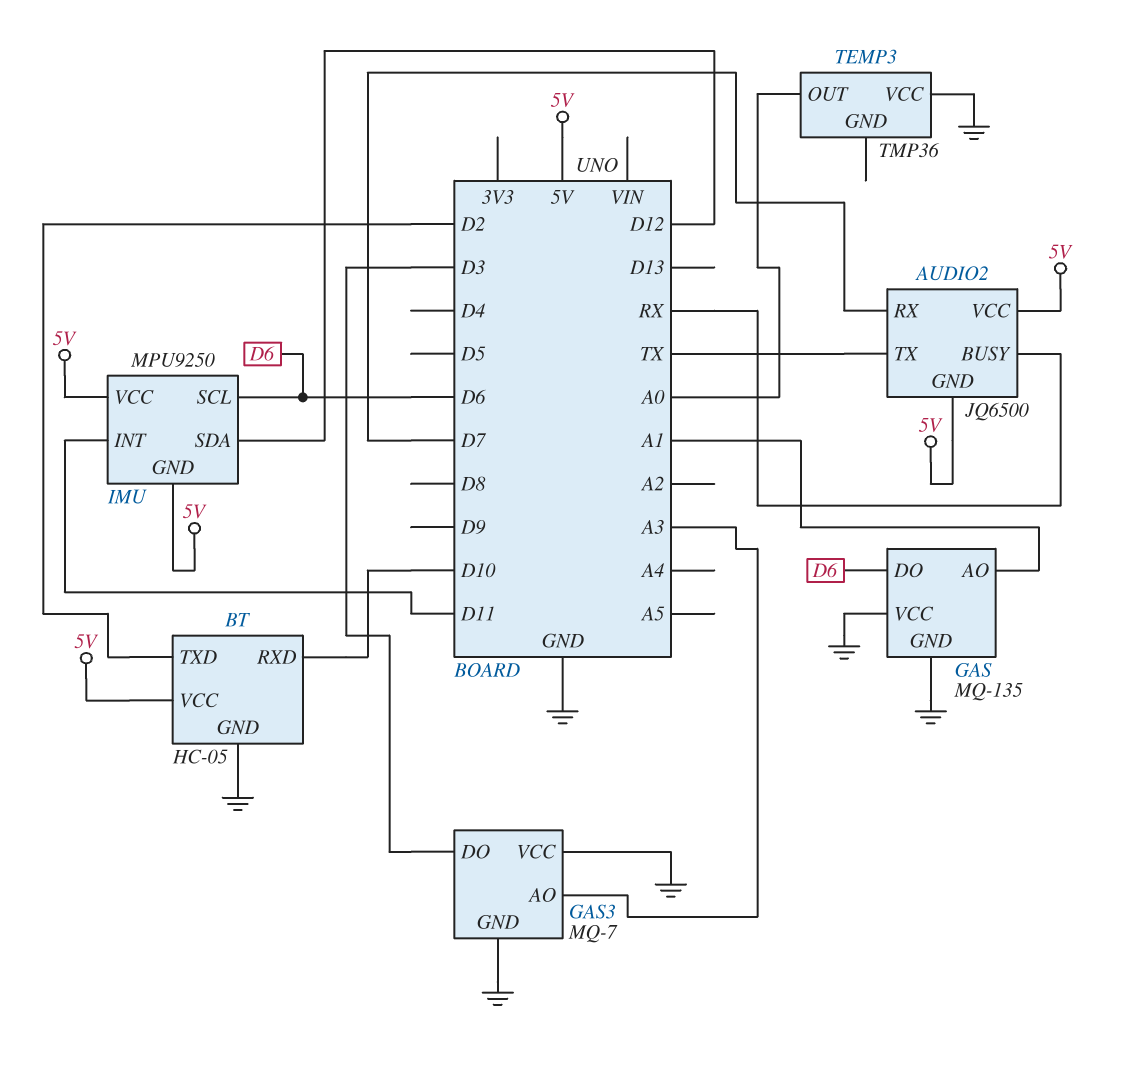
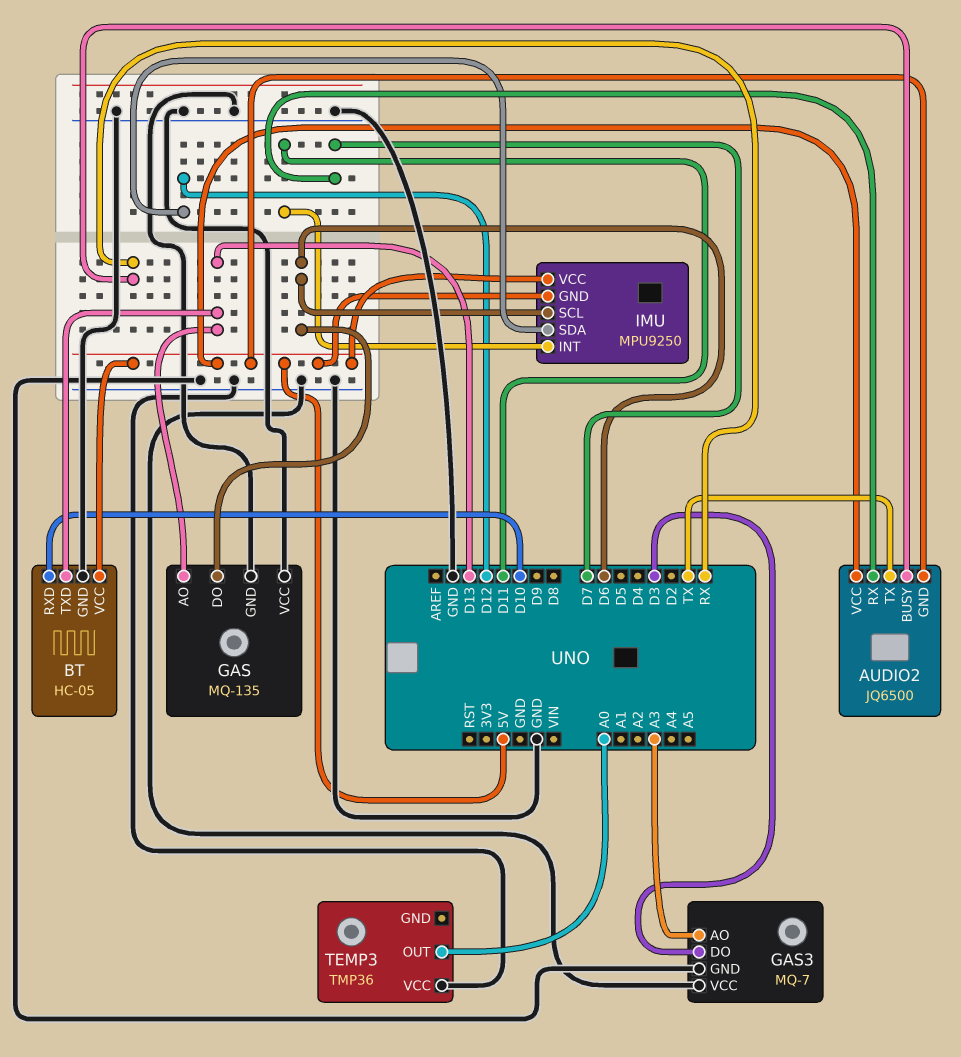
BT pin TXD: D2 -> D13
GAS pin AO: A1 -> D13

